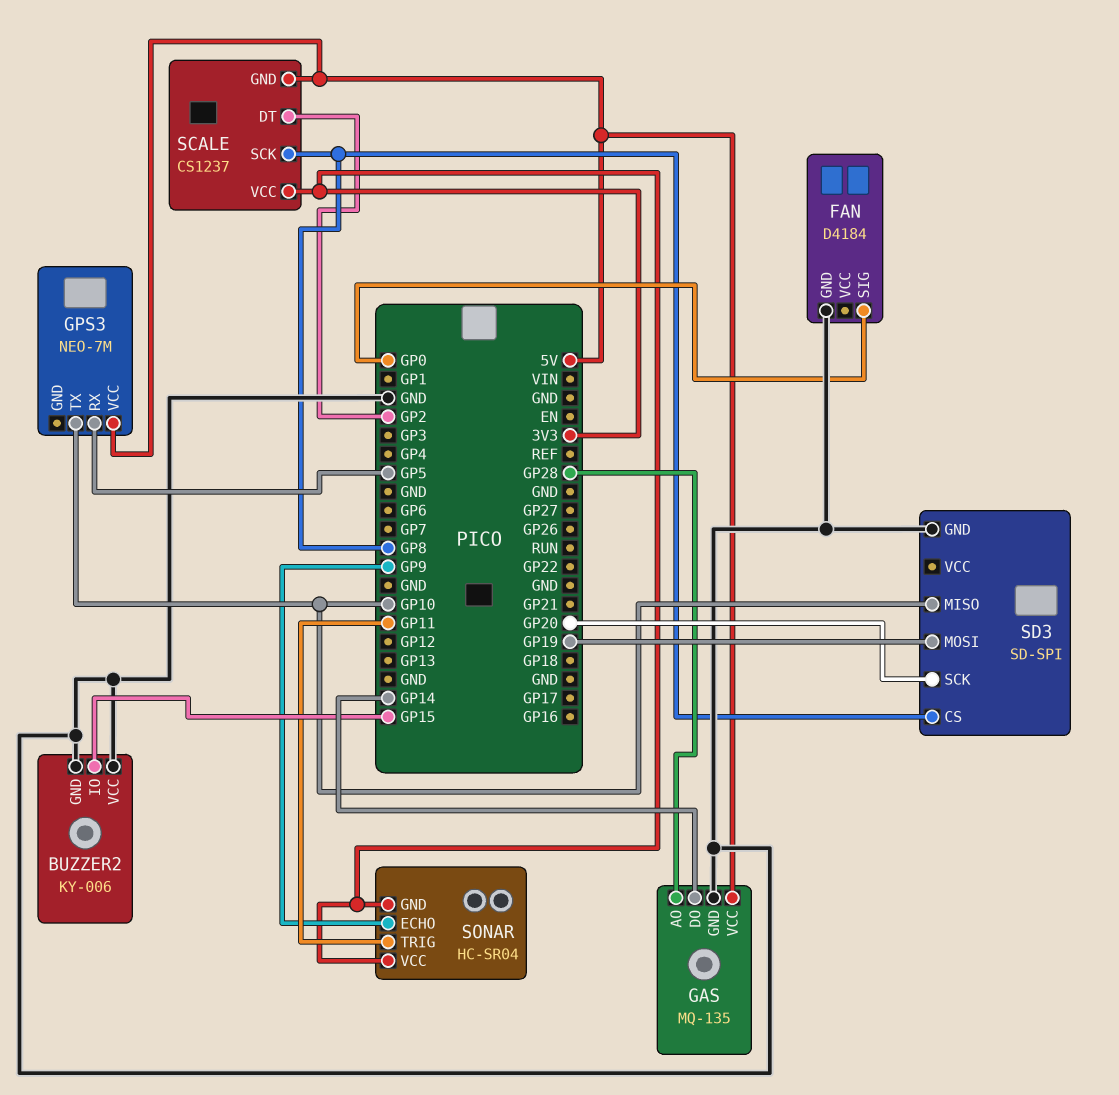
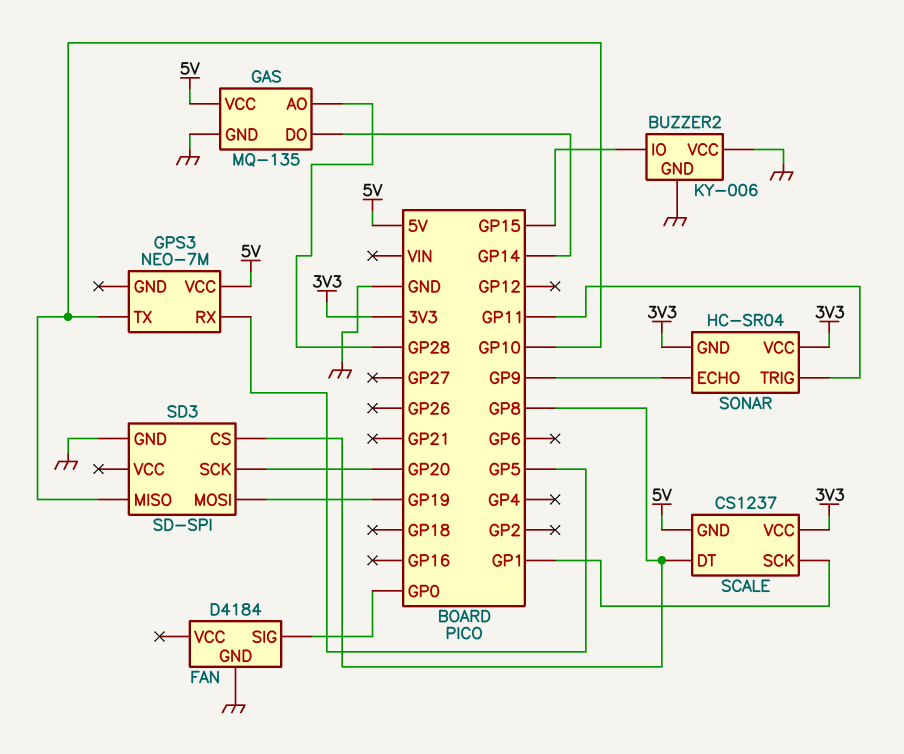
SCALE pin DT: GP2 -> GP8
SCALE pin SCK: GP8 -> GP1

